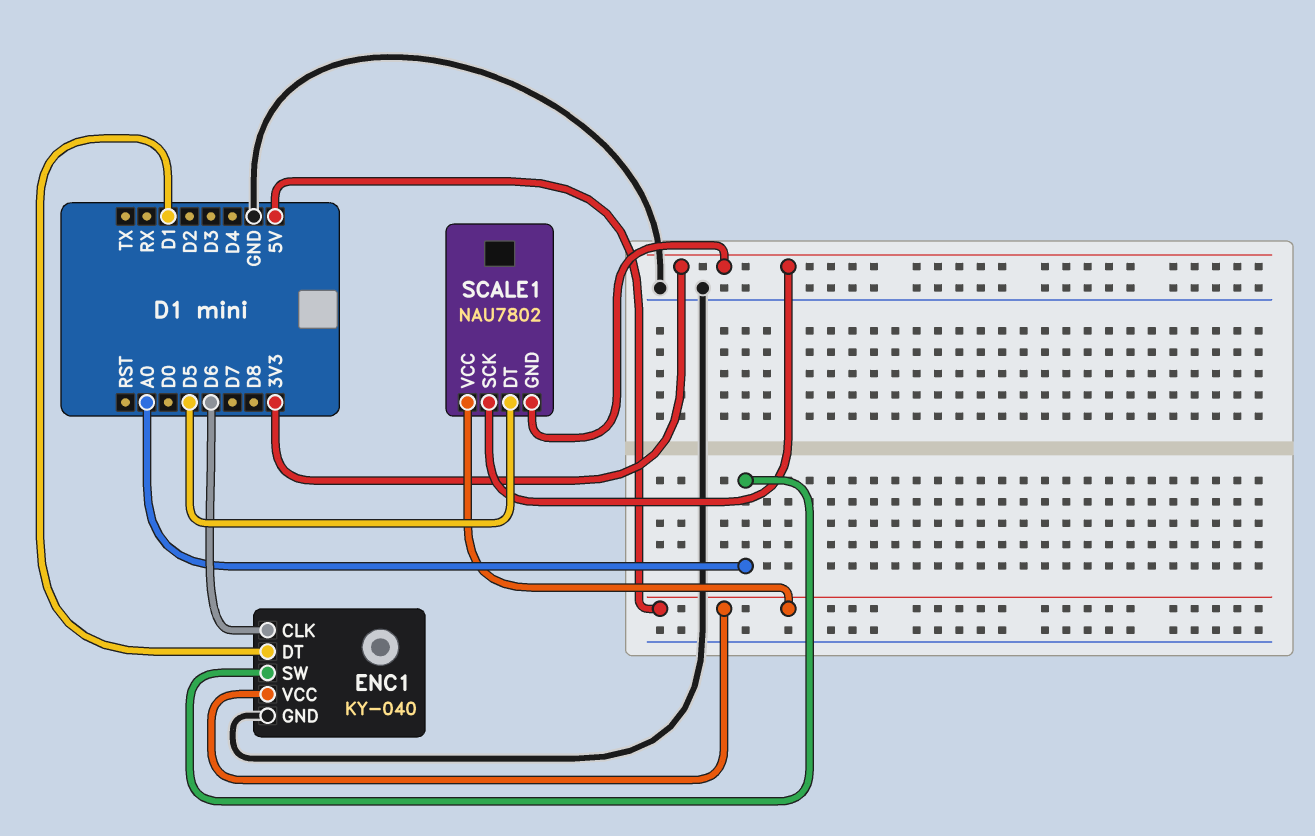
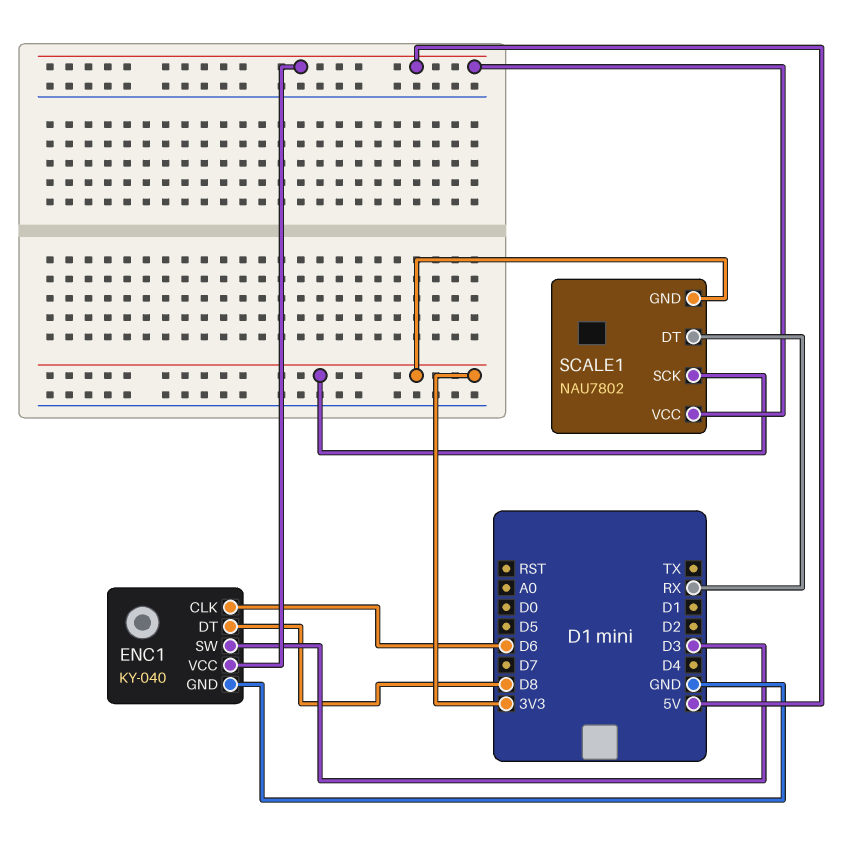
ENC1 pin DT: D1 -> D8
ENC1 pin SW: A0 -> D3
SCALE1 pin DT: D5 -> RX

